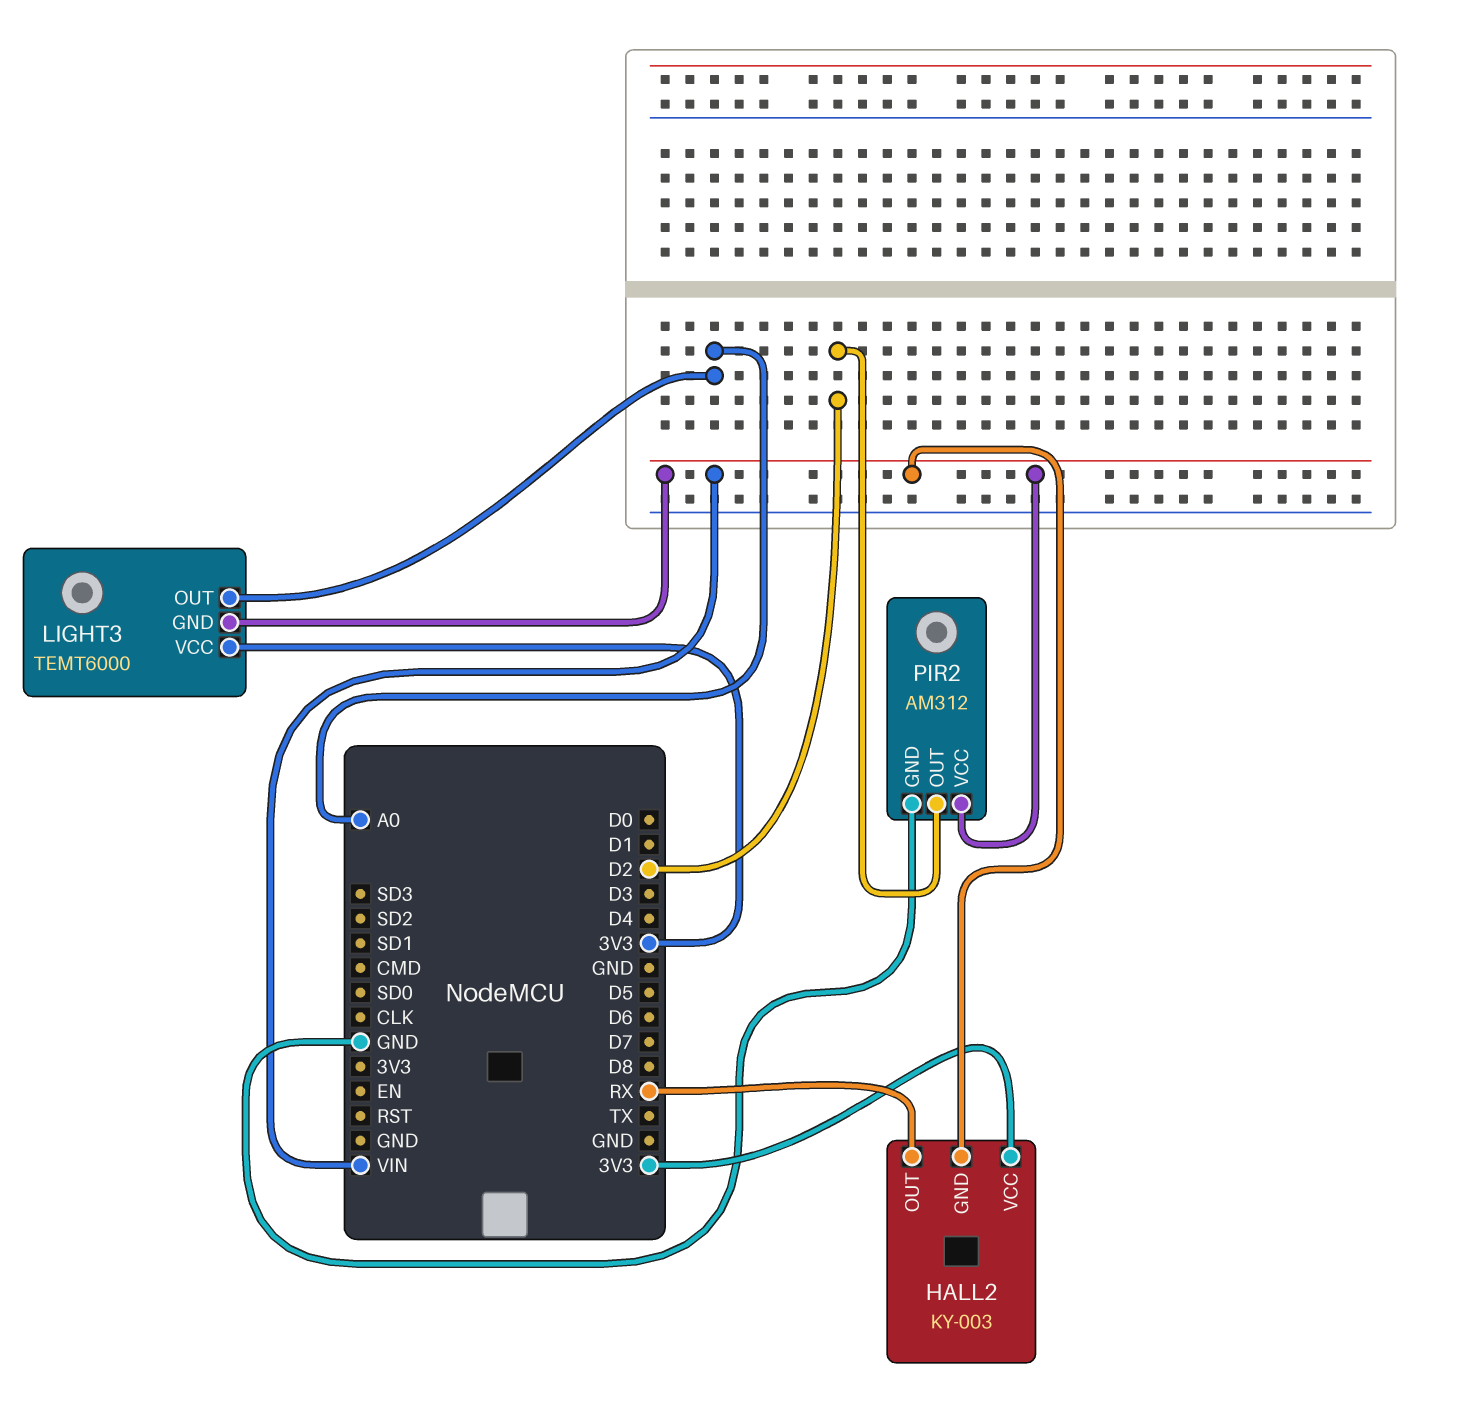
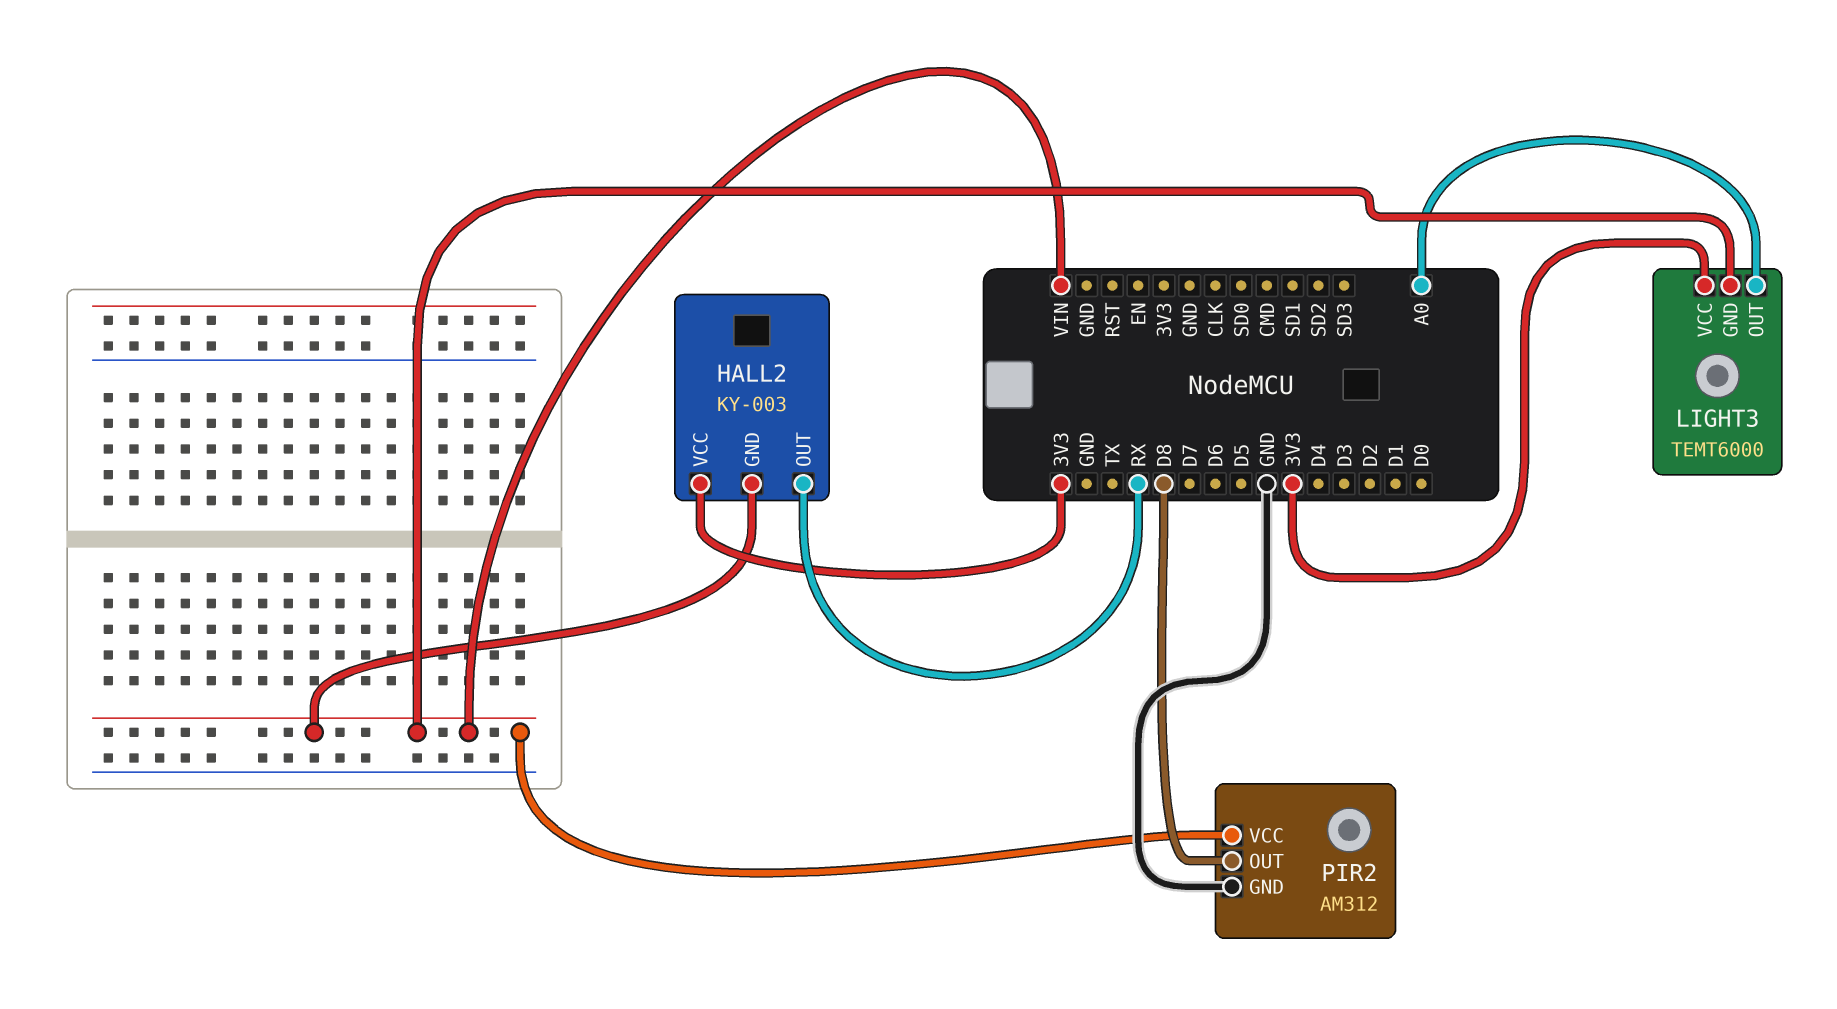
PIR2 pin OUT: D2 -> D8

